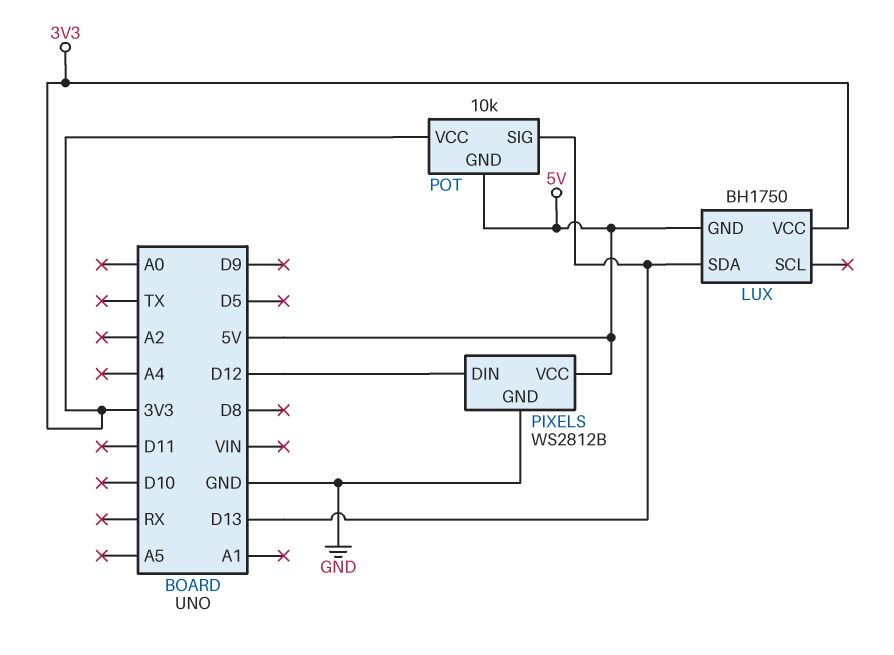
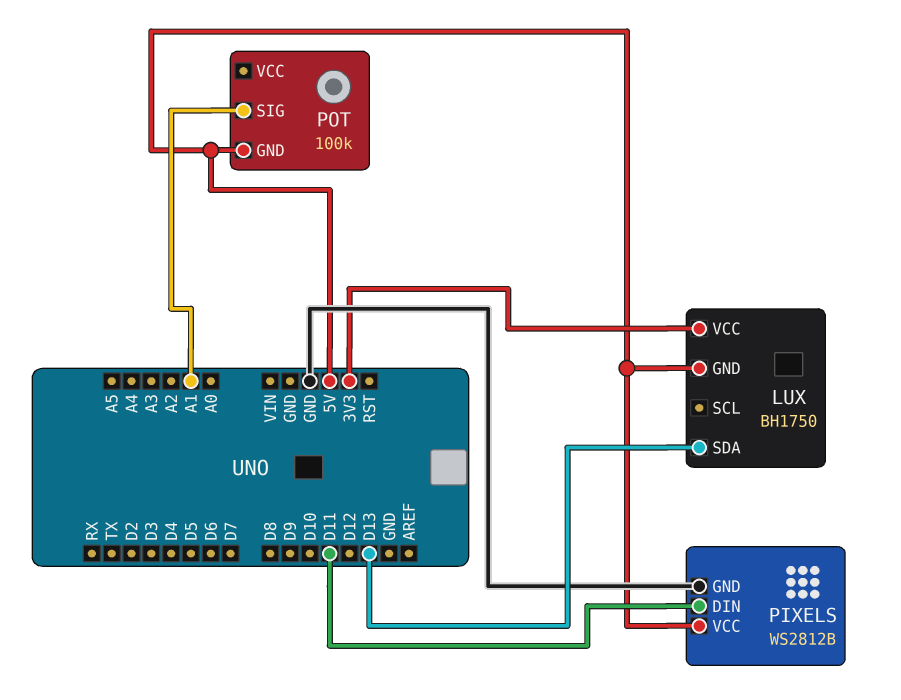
PIXELS pin DIN: D12 -> D11
POT: 10k -> 100k
POT pin SIG: D13 -> A1
POT pin VCC: 3V3 -> none

